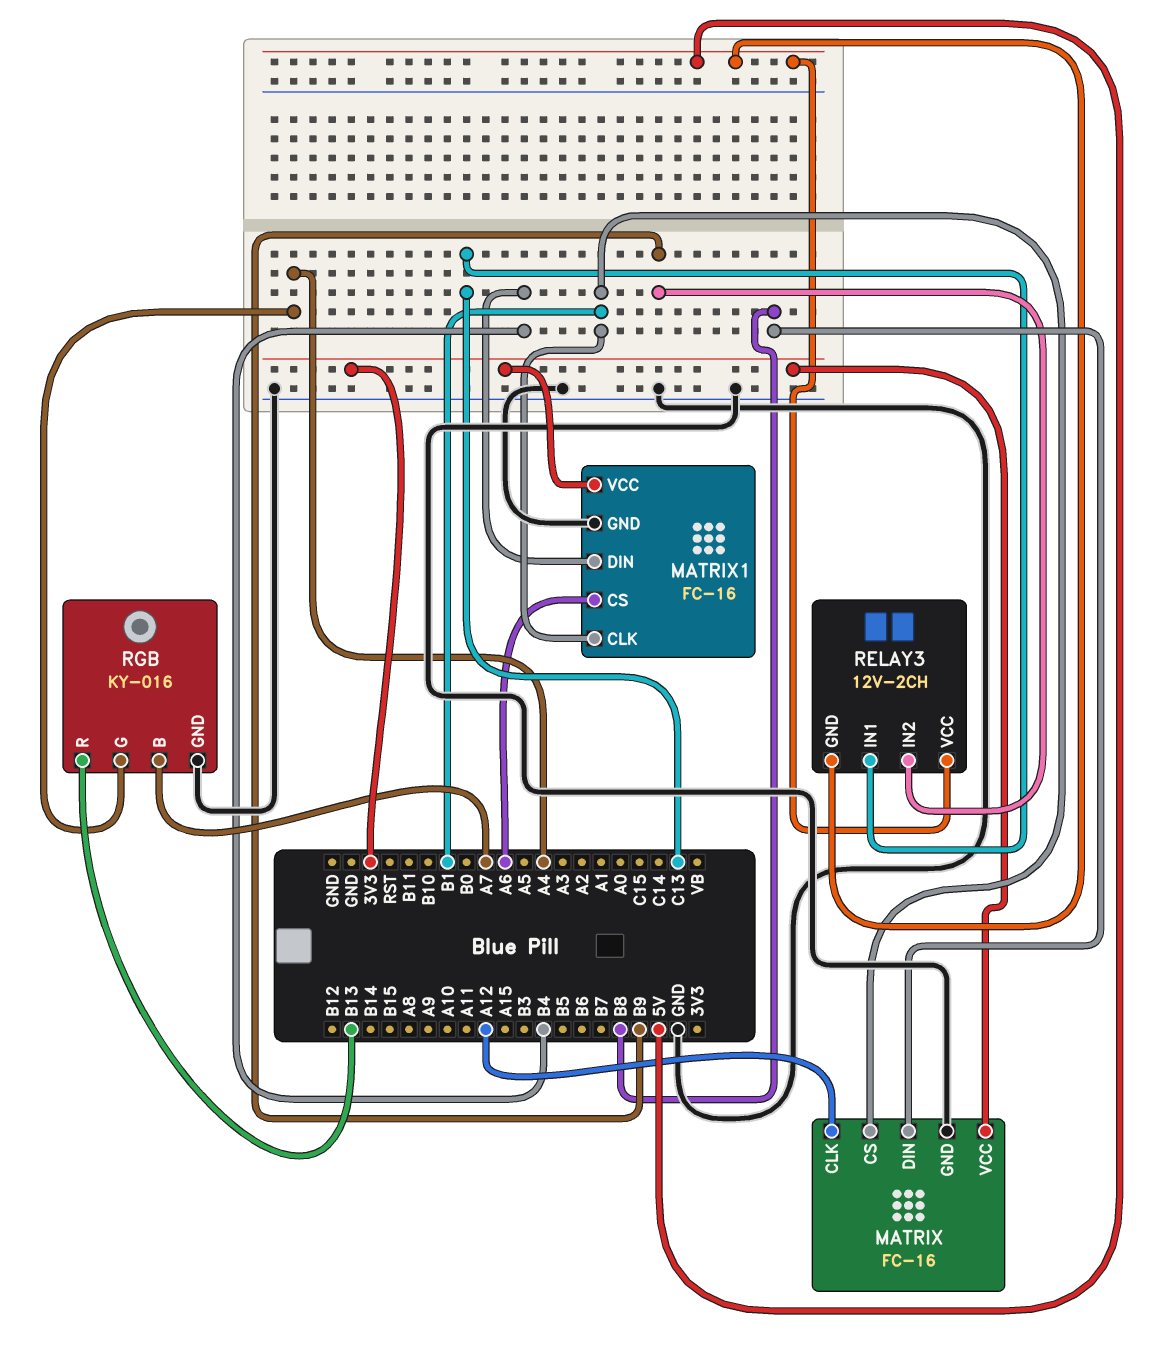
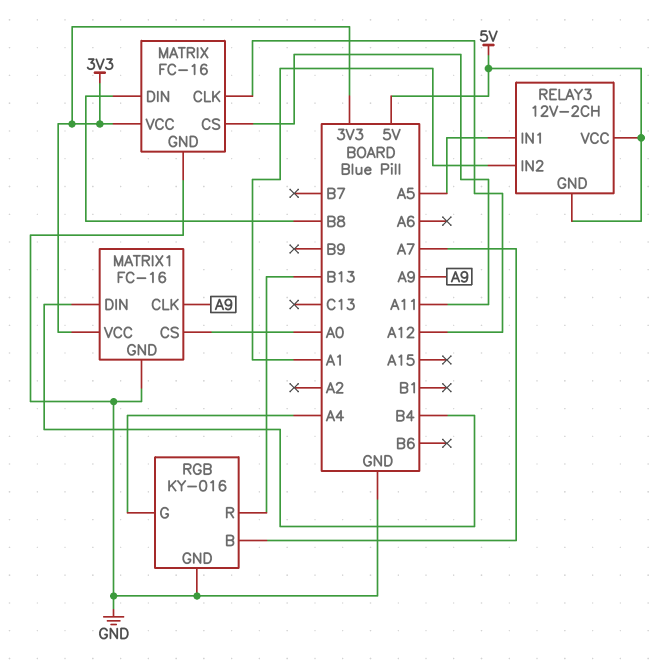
MATRIX pin CS: B1 -> A11
MATRIX1 pin CLK: B1 -> A9
MATRIX1 pin CS: A6 -> A0
RELAY3 pin IN1: C13 -> A5
RELAY3 pin IN2: B9 -> A1

